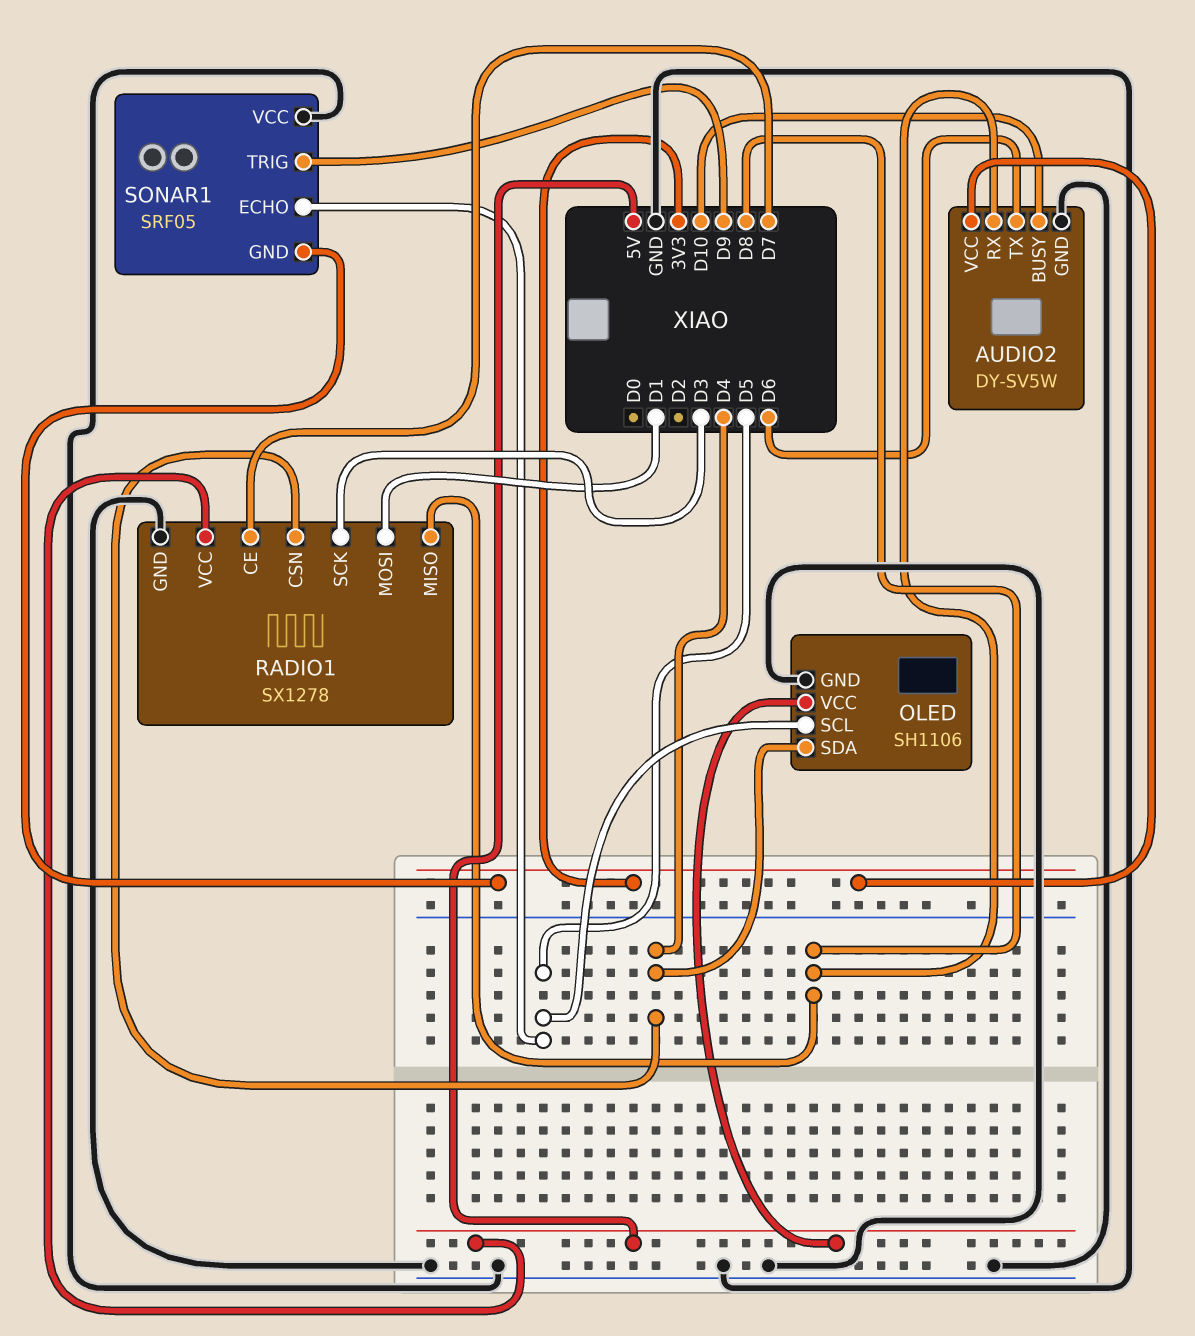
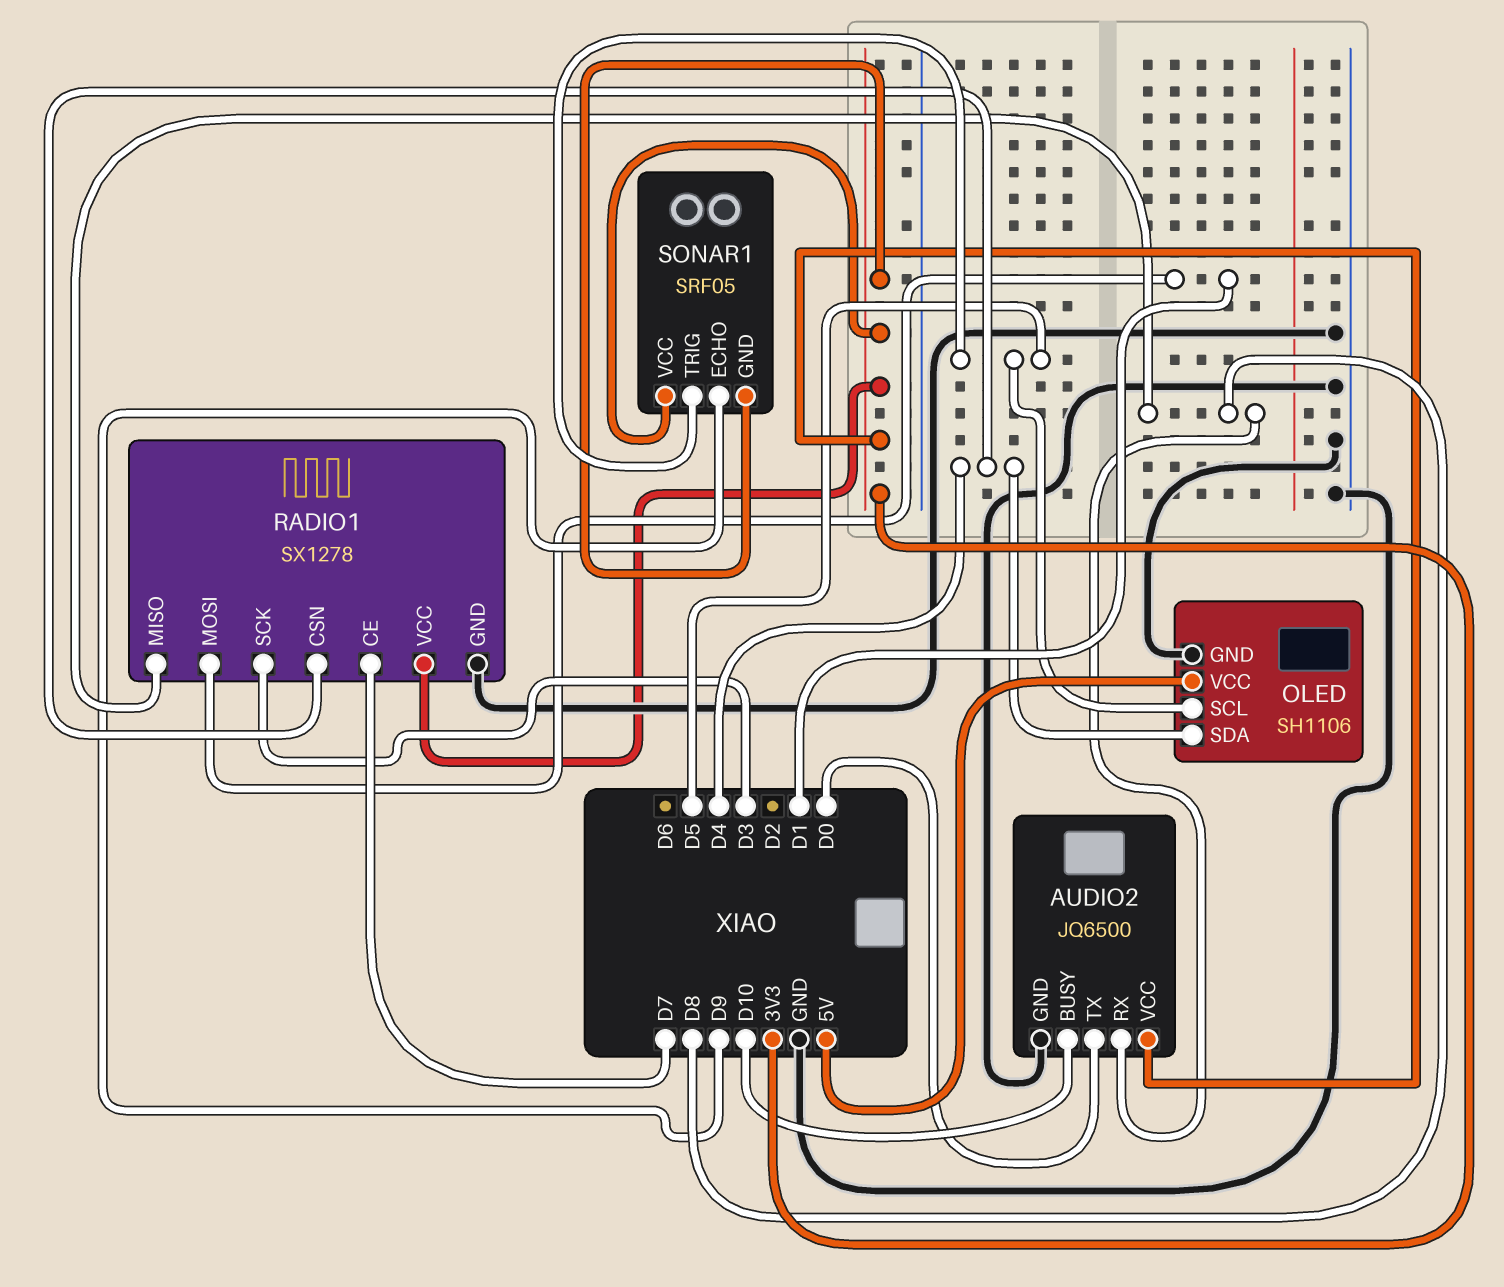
AUDIO2: DY-SV5W -> JQ6500
AUDIO2 pin TX: D6 -> D0
RADIO1 pin VCC: 5V -> 3V3
SONAR1 pin ECHO: D5 -> D9
SONAR1 pin TRIG: D9 -> D5
SONAR1 pin VCC: GND -> 3V3

